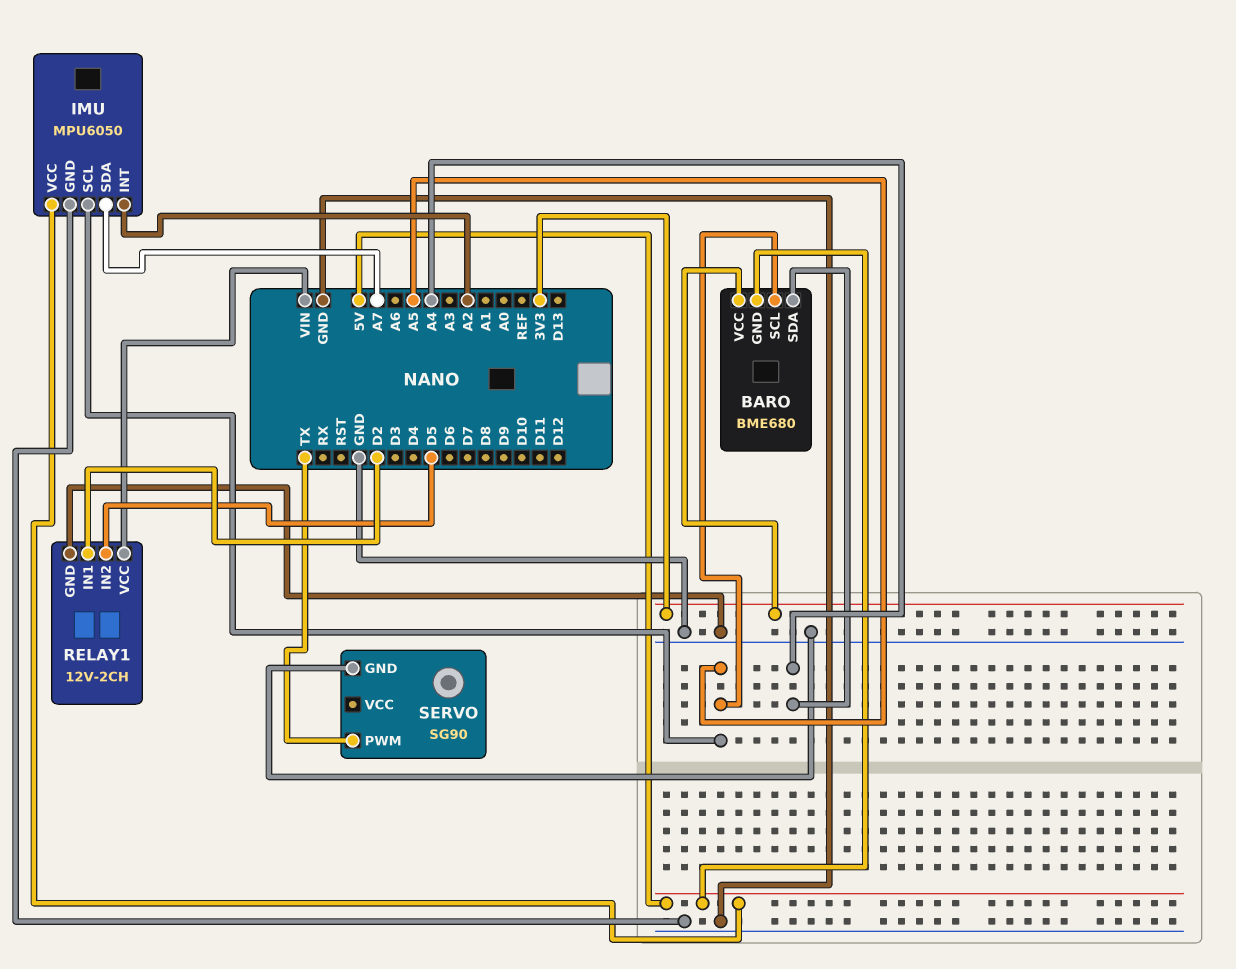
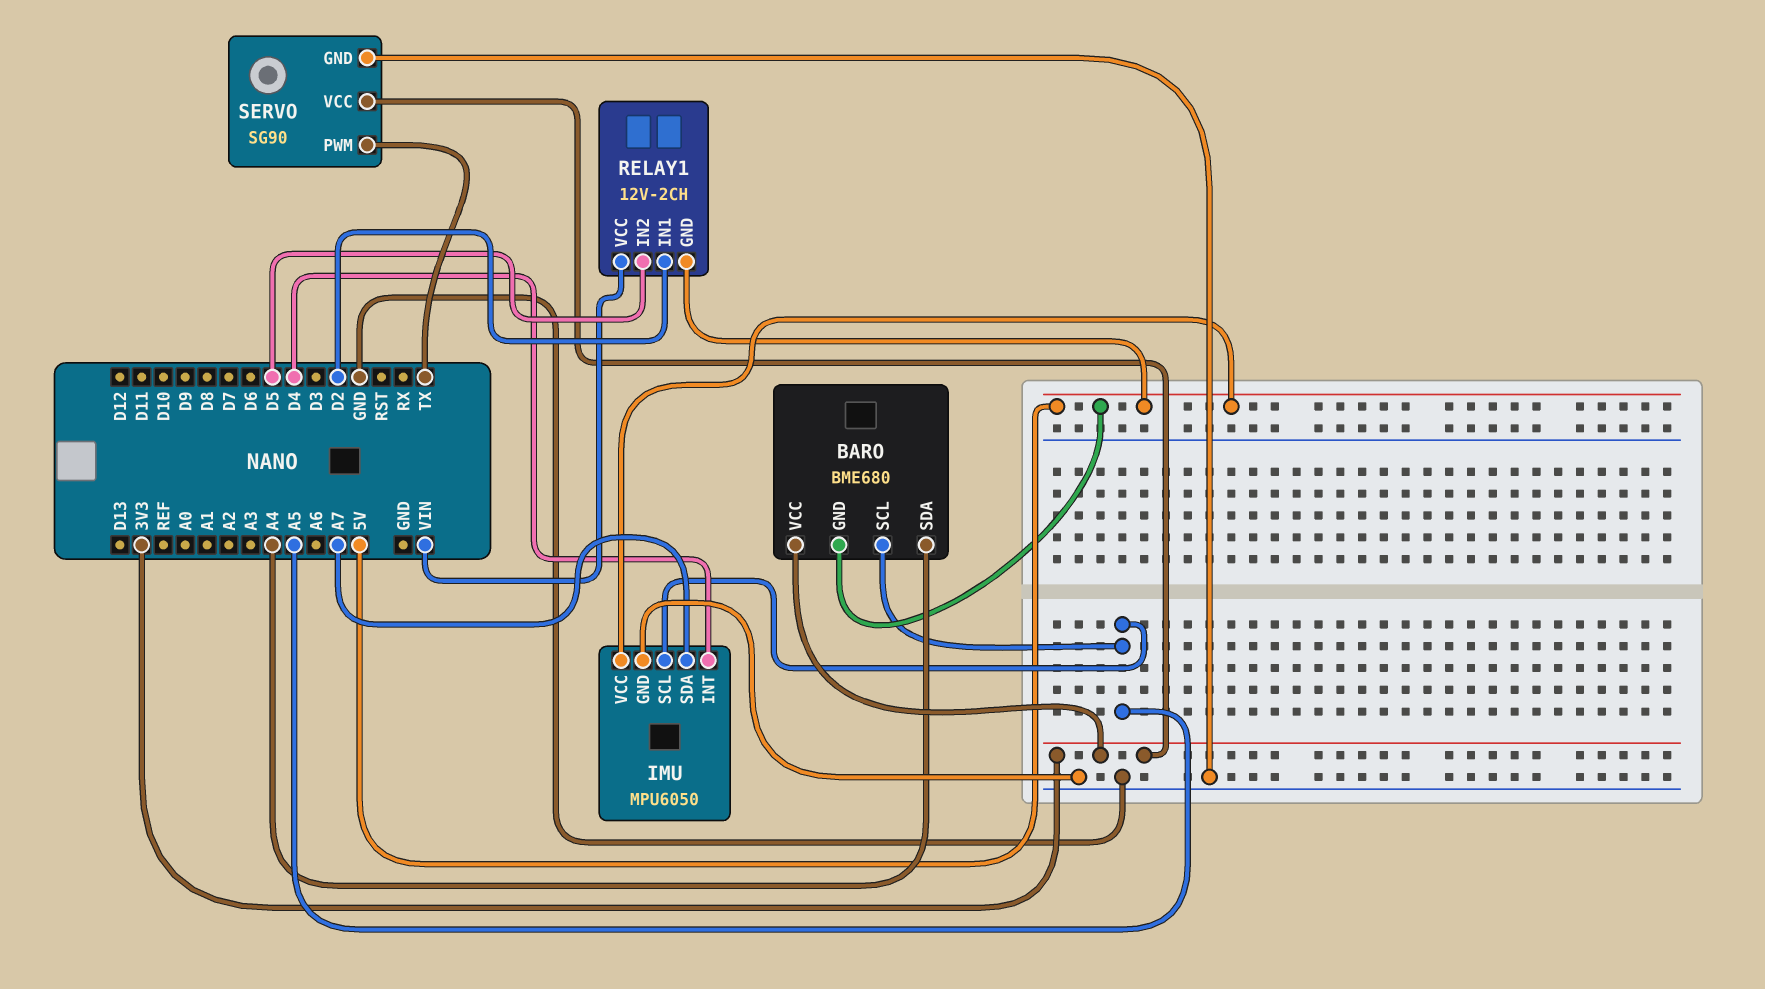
IMU pin INT: A2 -> D4
RELAY1 pin GND: GND -> 5V
SERVO pin VCC: none -> 3V3

